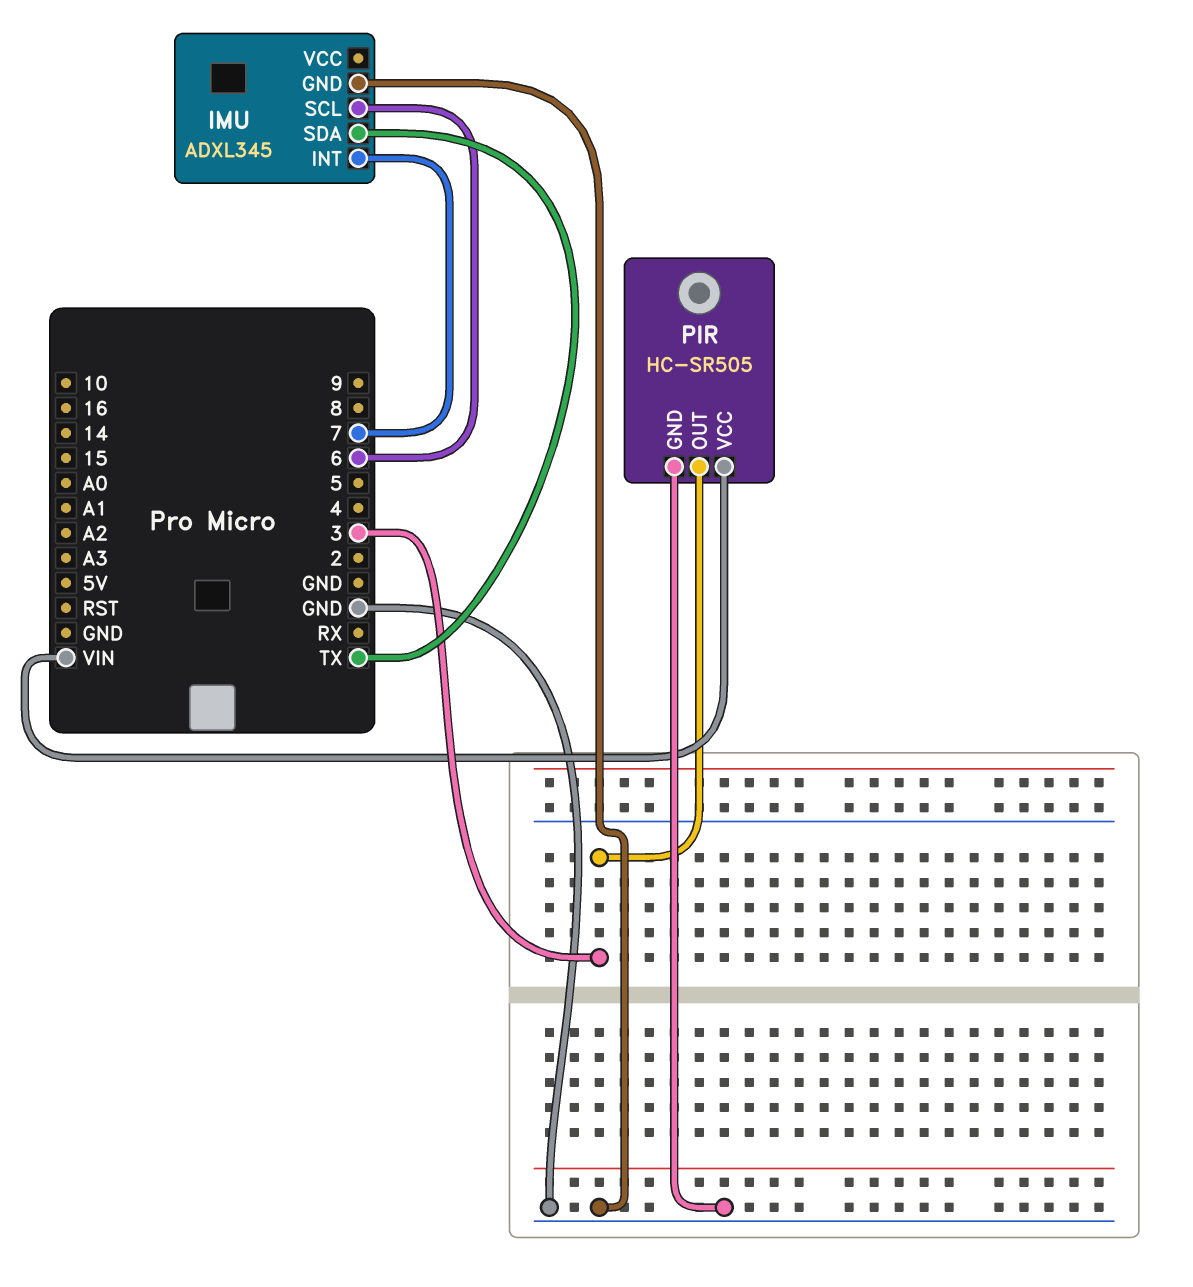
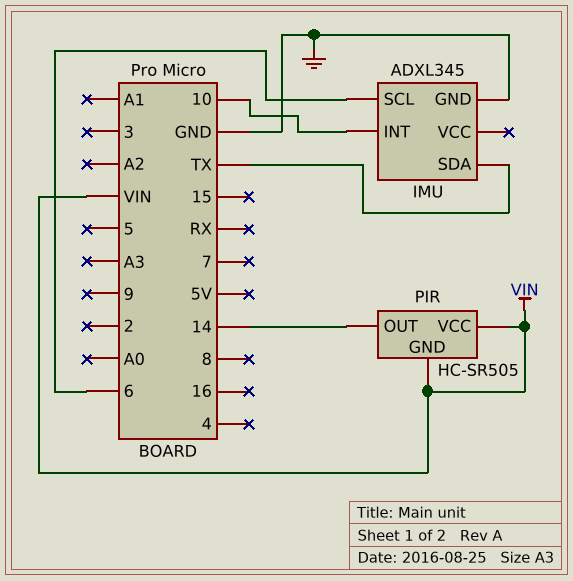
IMU pin INT: 7 -> 10
PIR pin GND: GND -> VIN
PIR pin OUT: 3 -> 14

